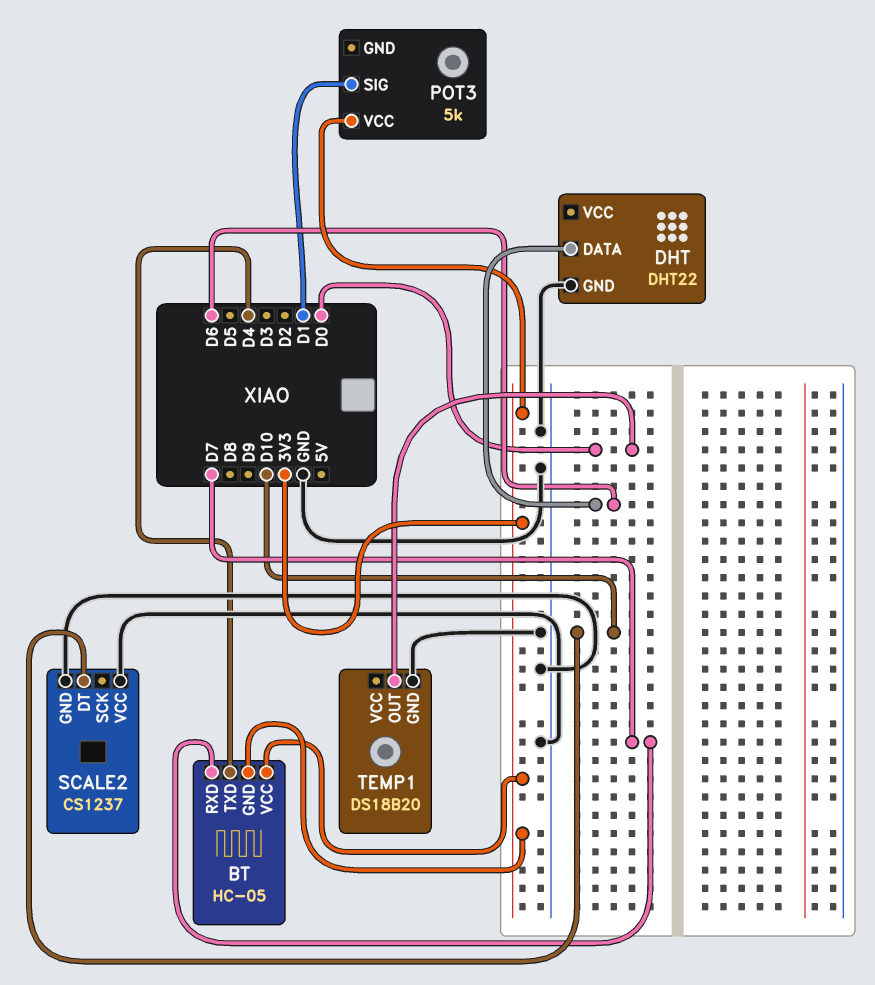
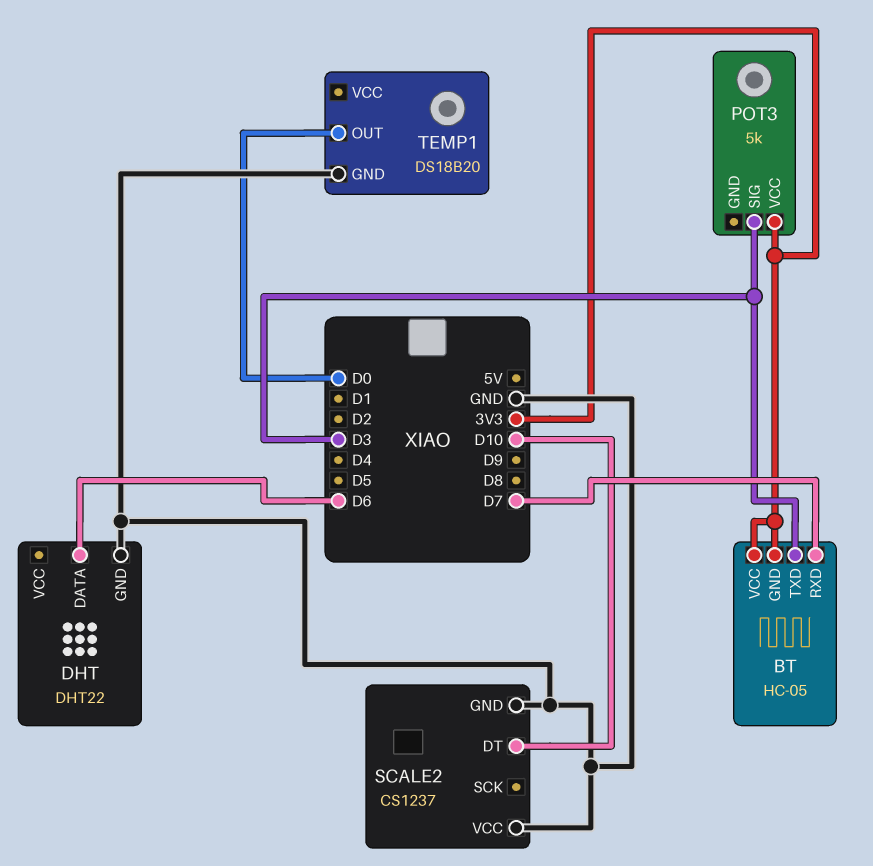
BT pin TXD: D4 -> D3
POT3 pin SIG: D1 -> D3

